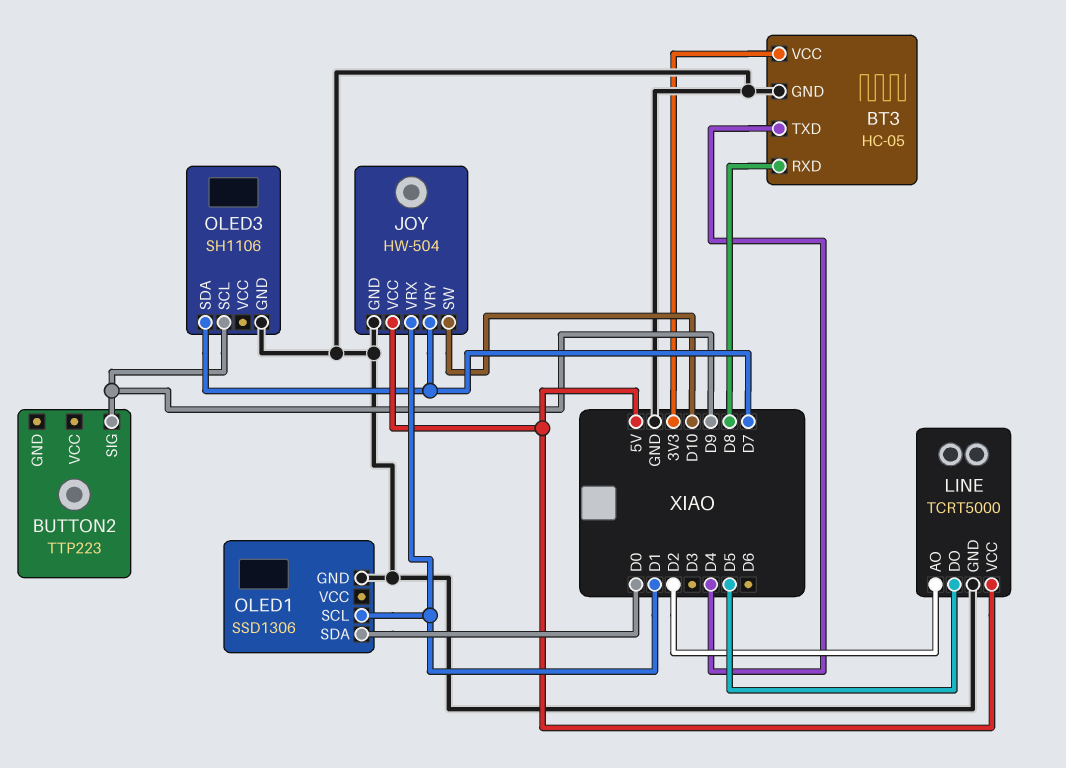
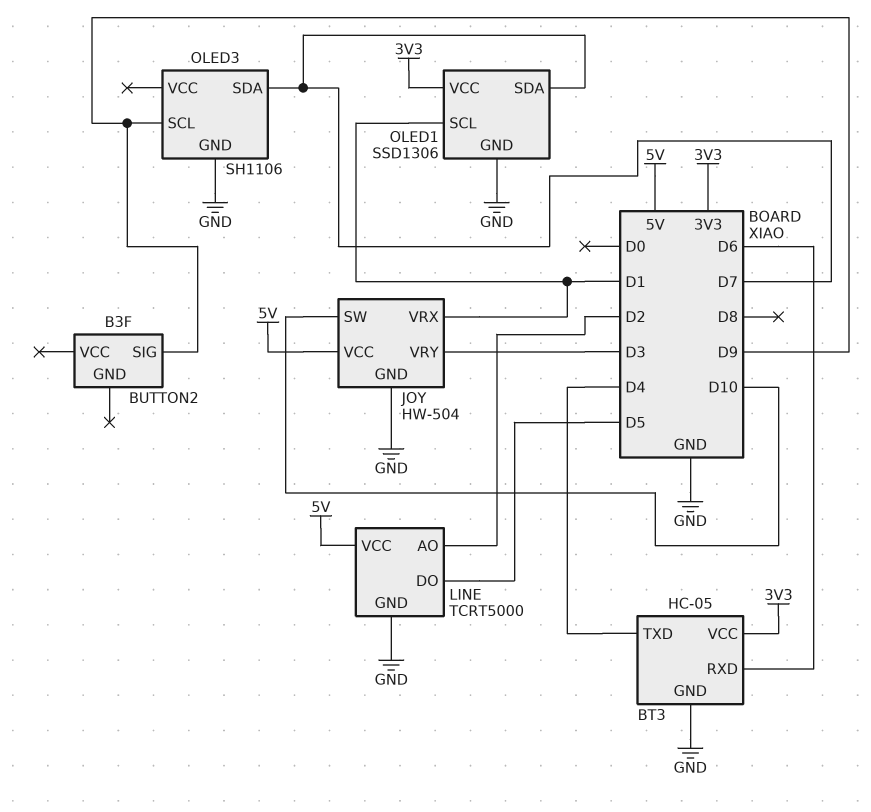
BT3 pin RXD: D8 -> D6
BUTTON2: TTP223 -> B3F
JOY pin VRY: D7 -> D3
OLED1 pin SDA: D0 -> D7
OLED1 pin VCC: none -> 3V3

